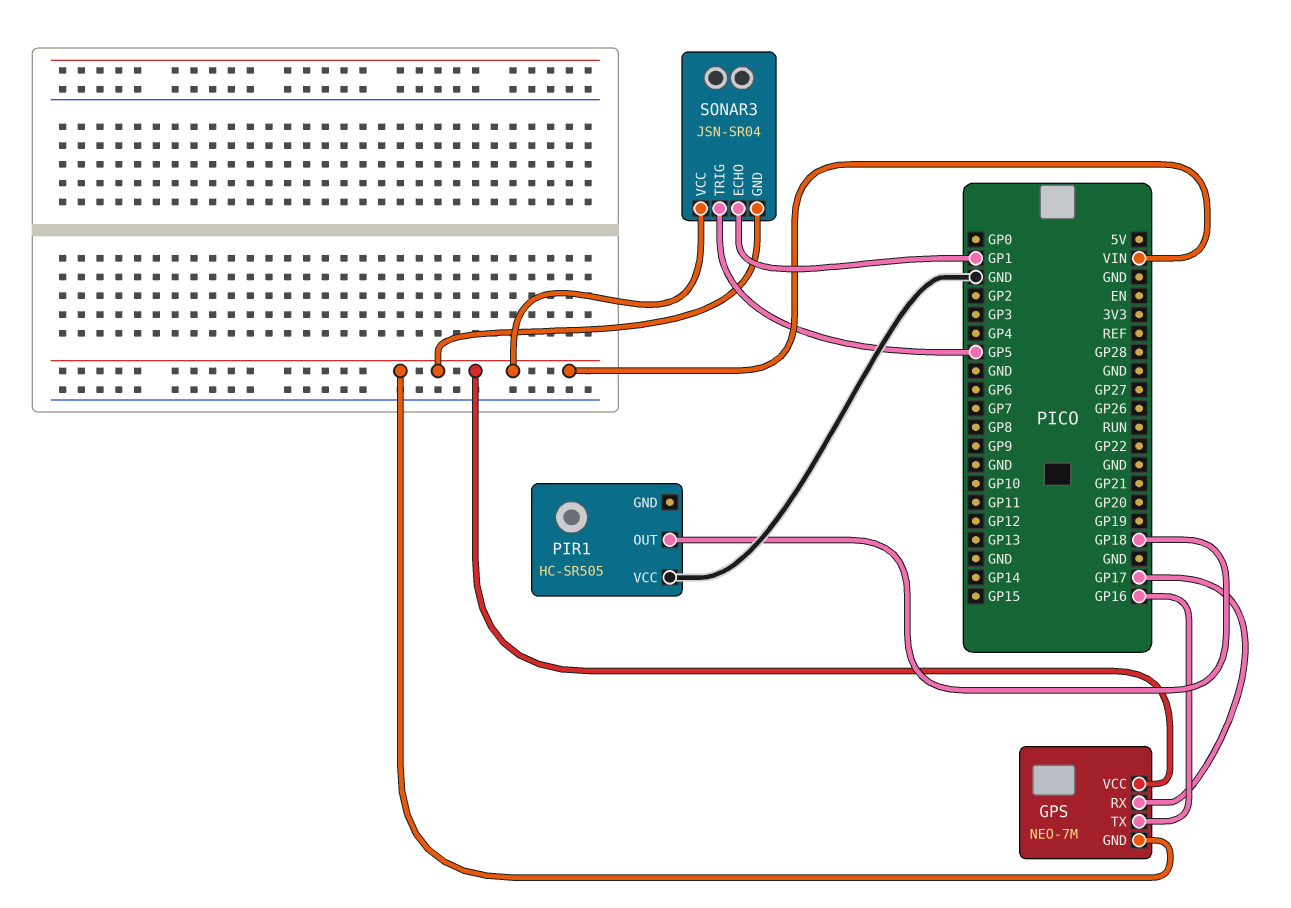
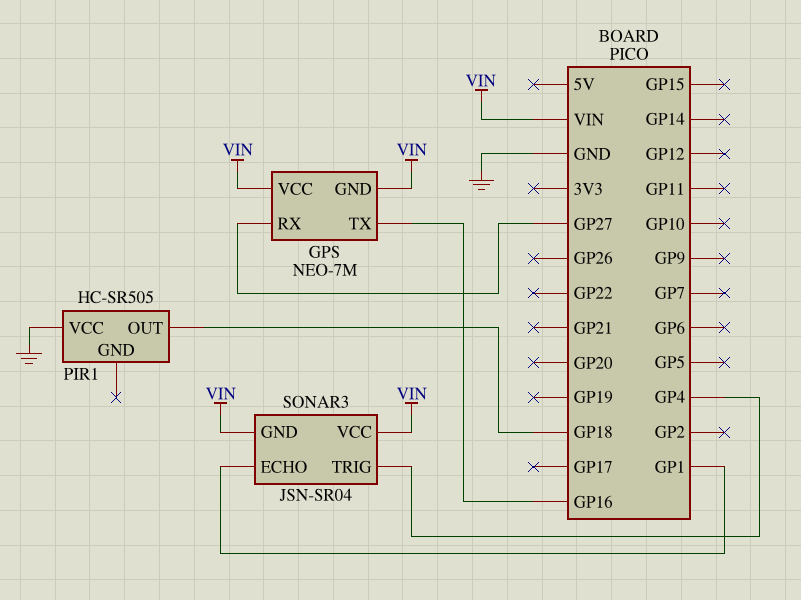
GPS pin RX: GP17 -> GP27
SONAR3 pin TRIG: GP5 -> GP4

